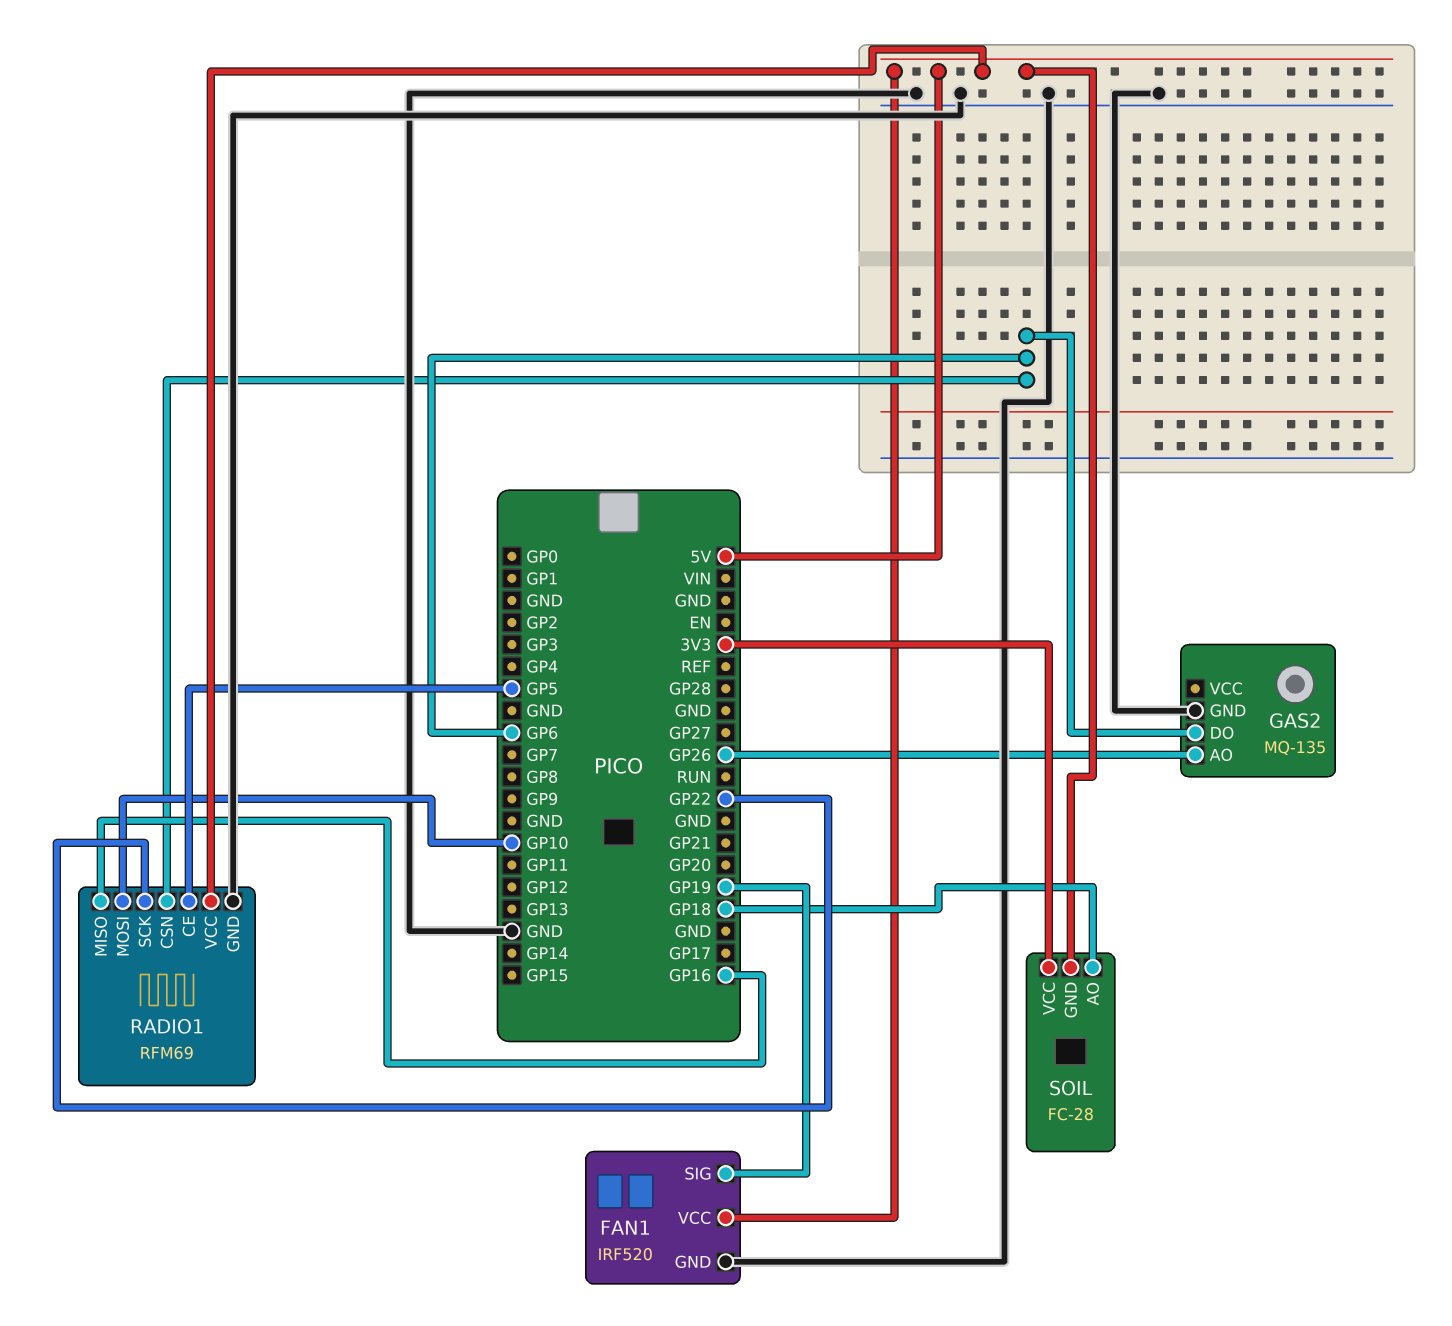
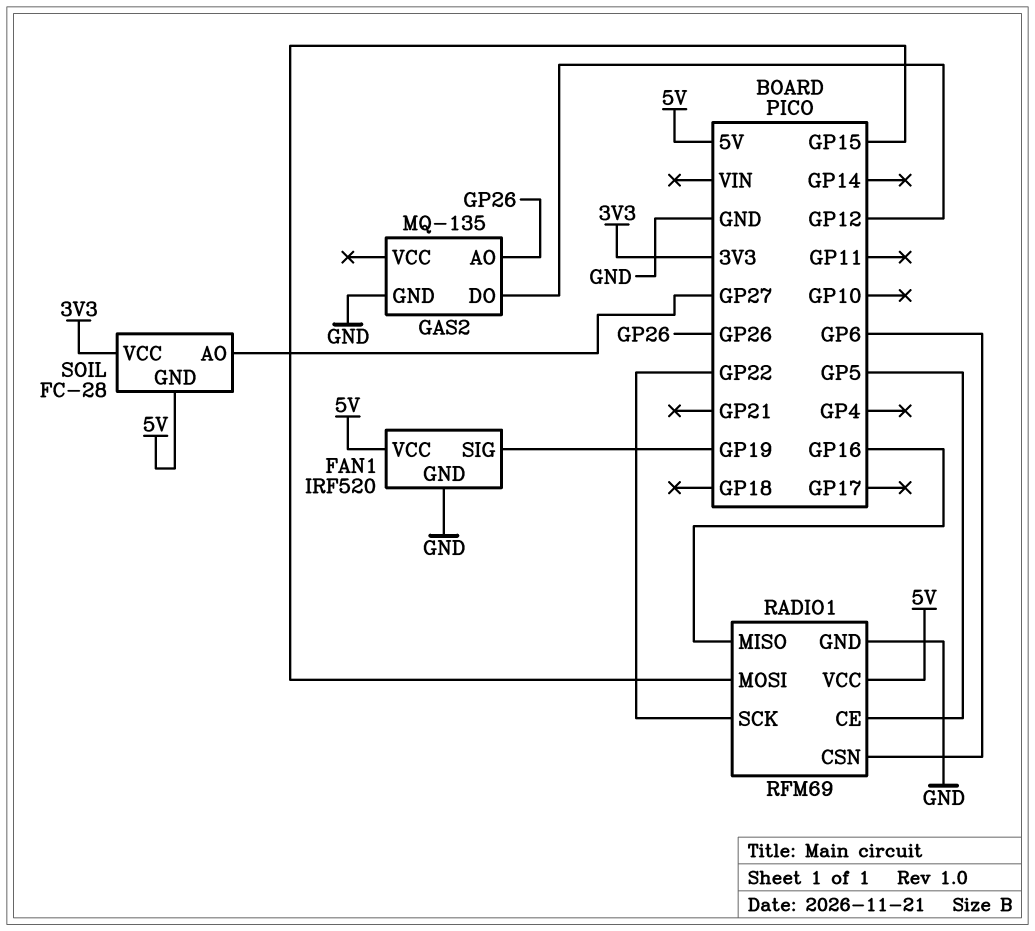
GAS2 pin DO: GP6 -> GP12
RADIO1 pin MOSI: GP10 -> GP15
SOIL pin AO: GP18 -> GP27

